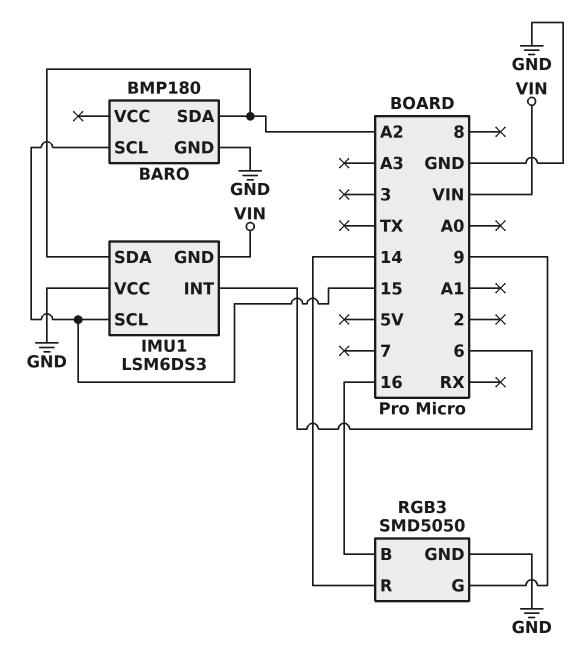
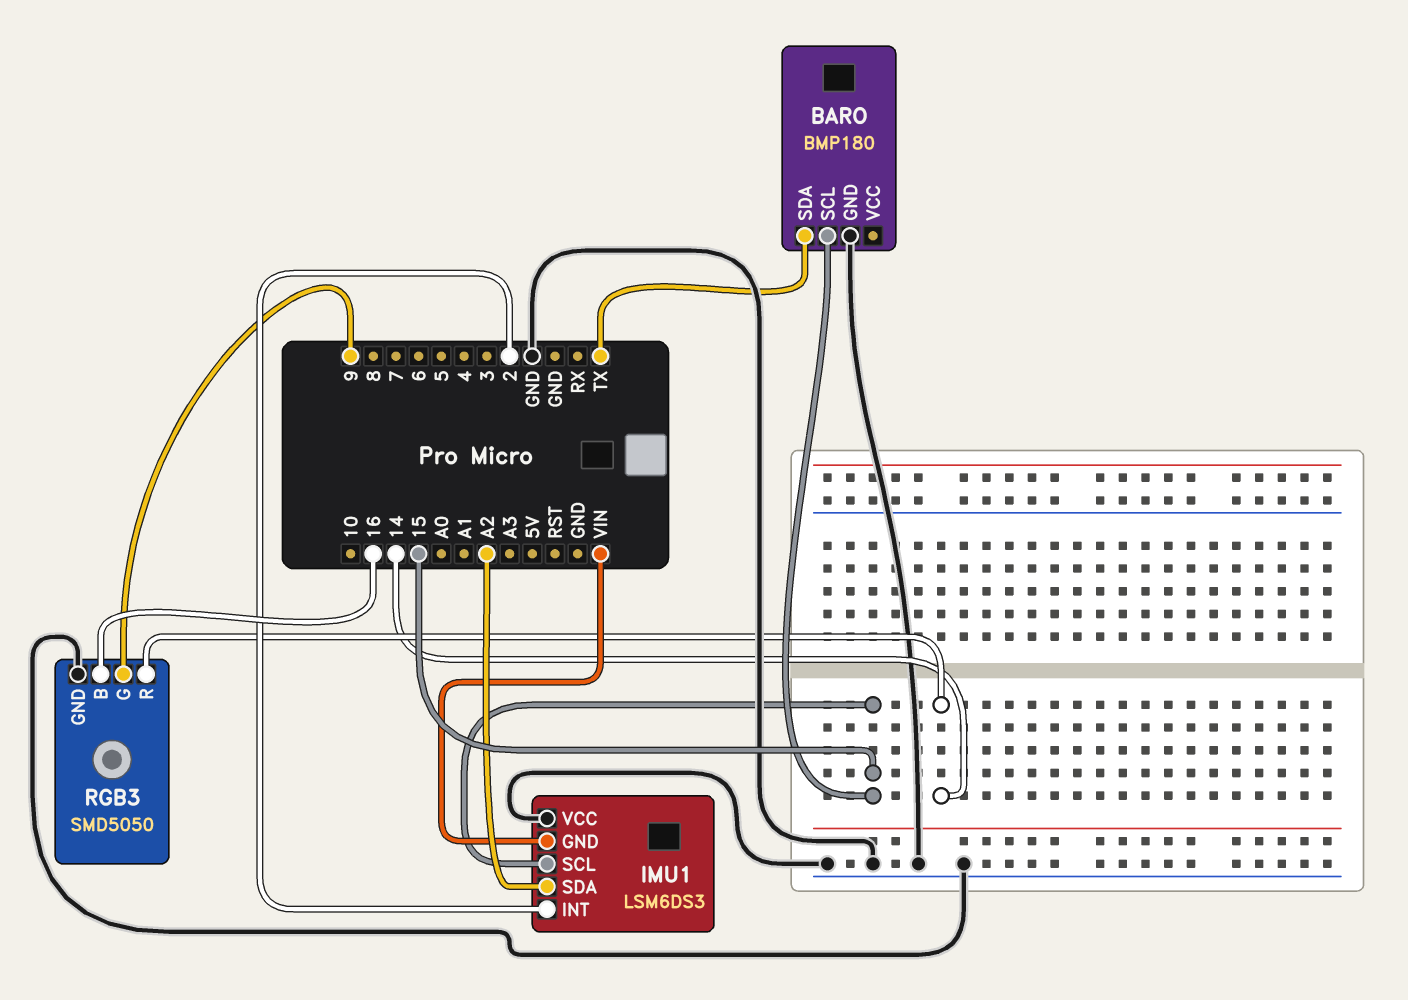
BARO pin SDA: A2 -> TX
IMU1 pin INT: 6 -> 2

